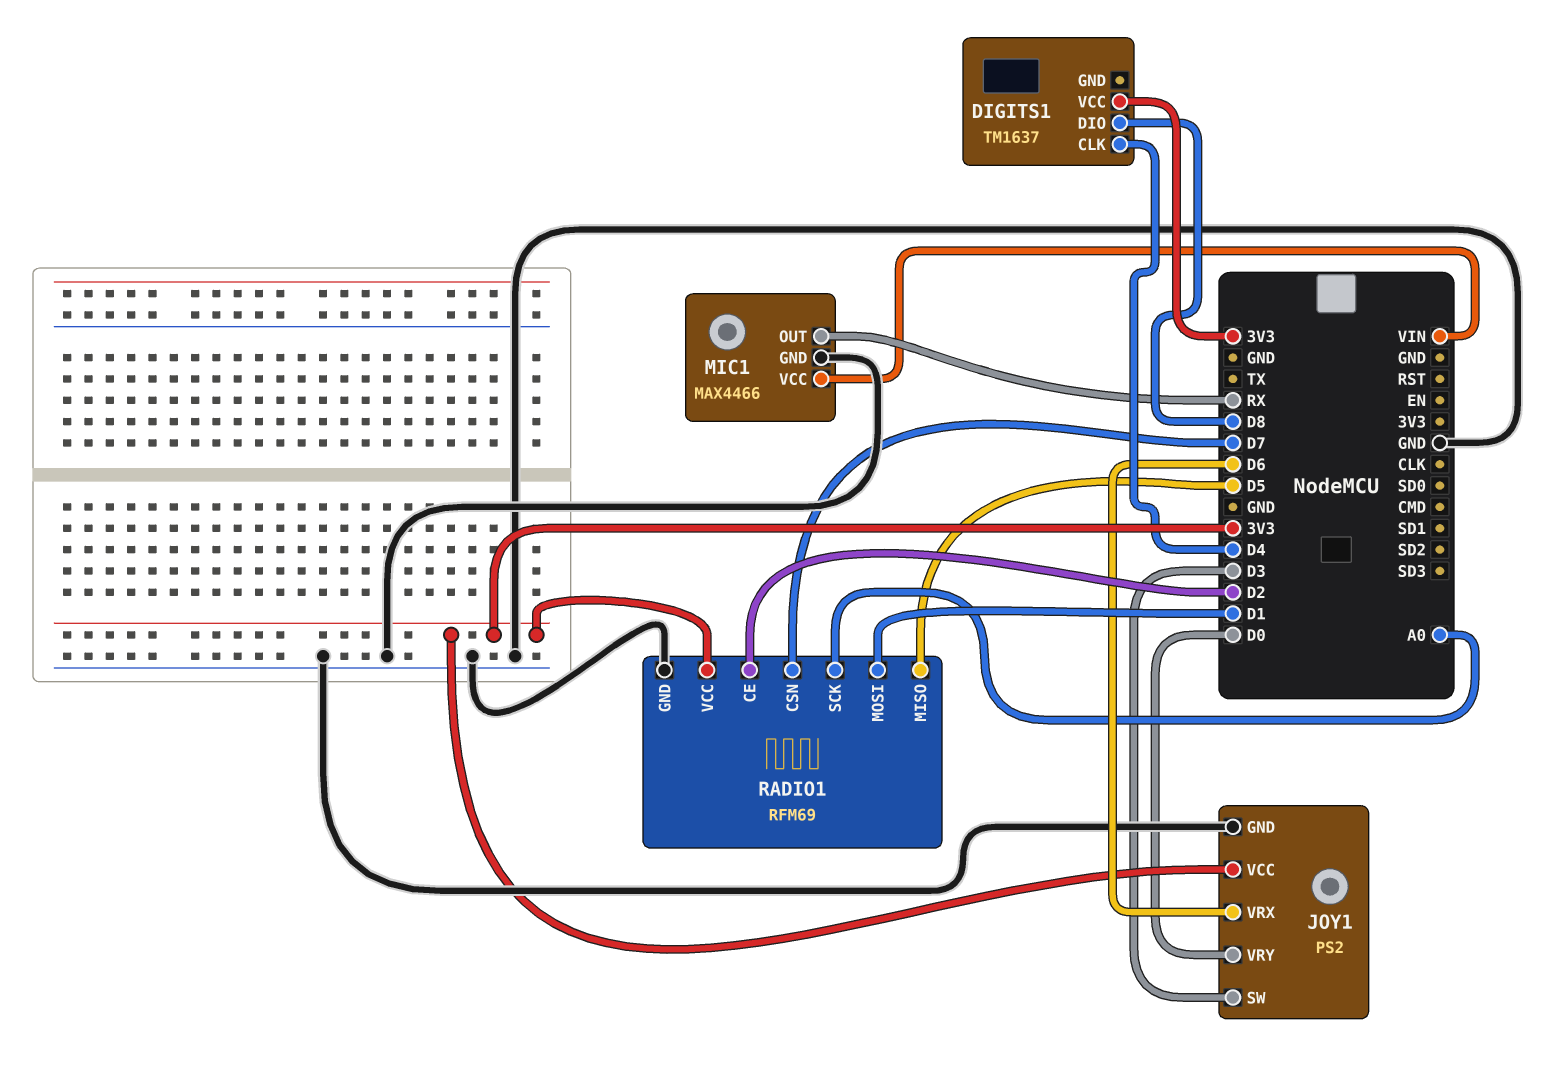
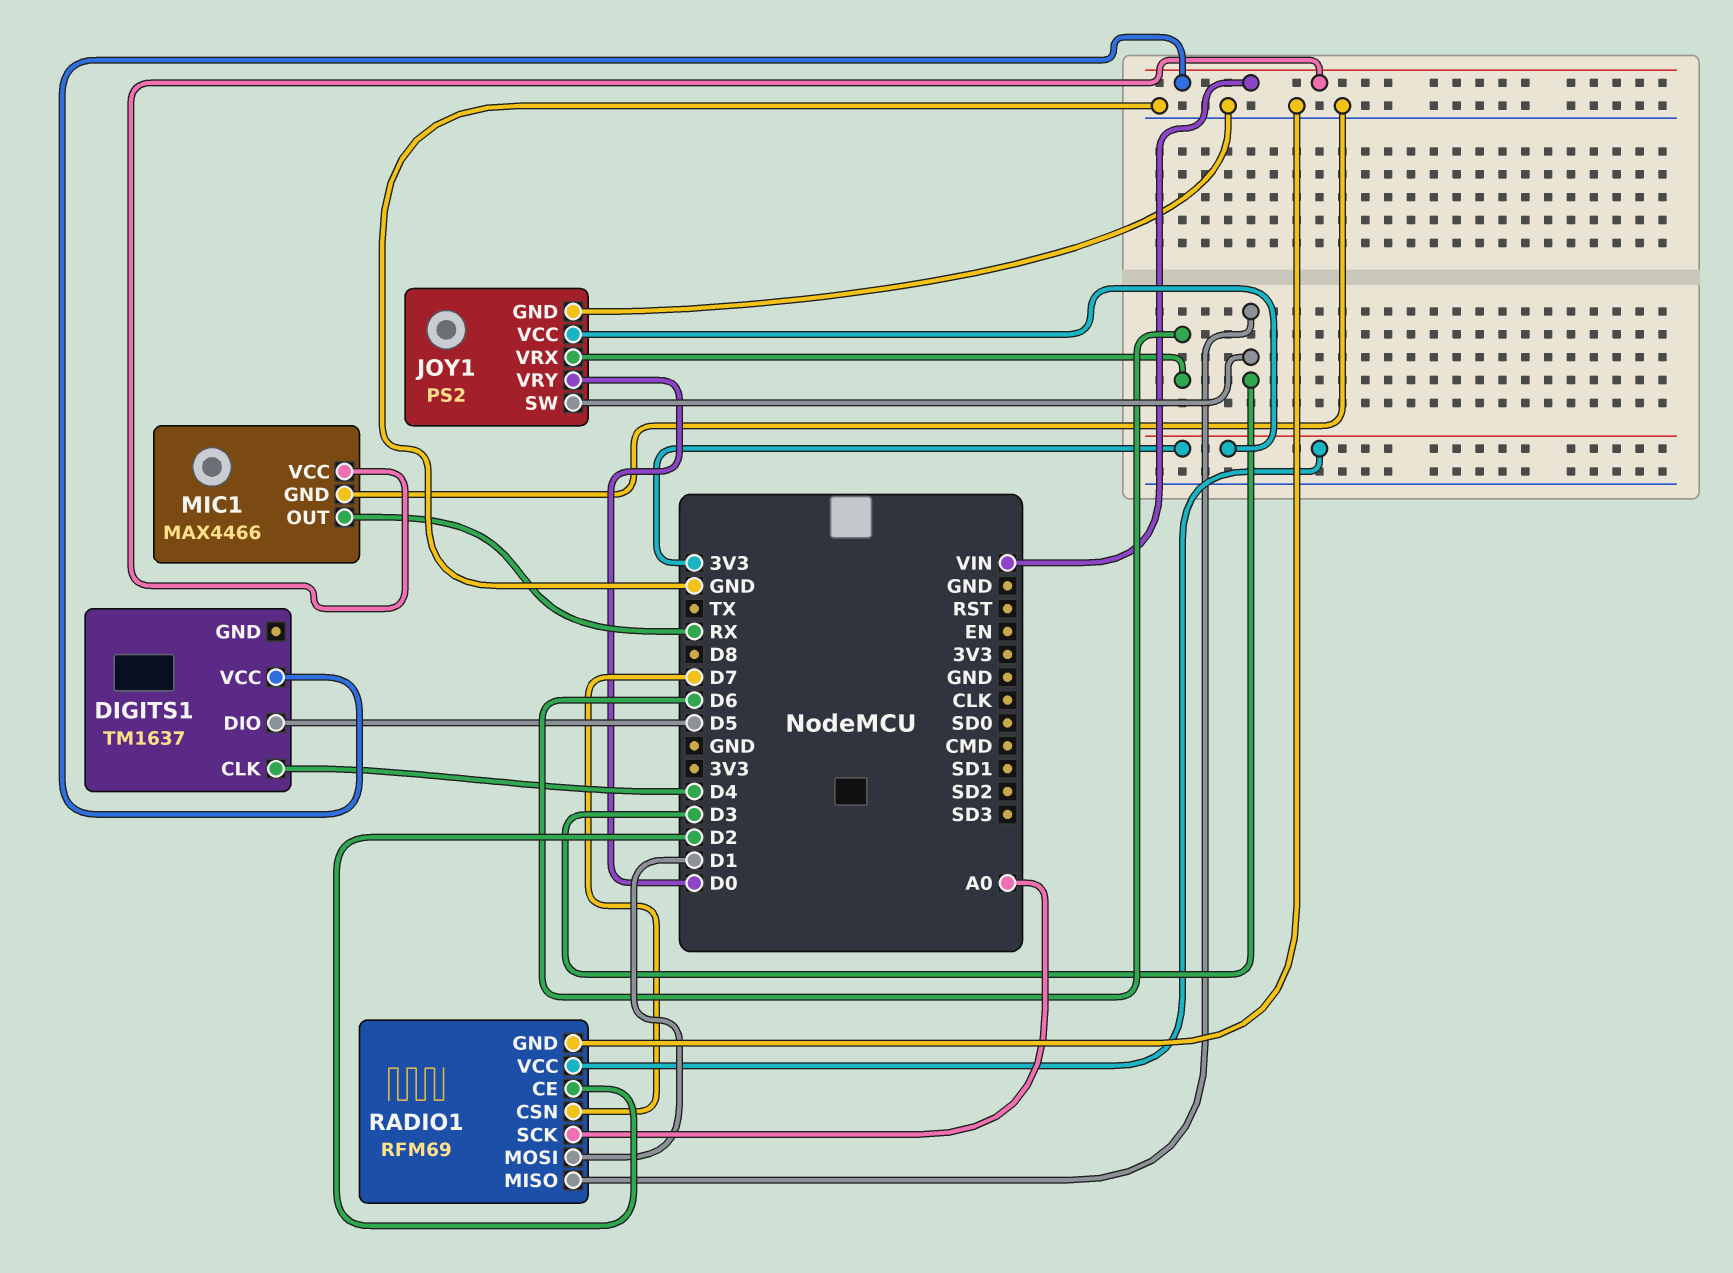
DIGITS1 pin DIO: D8 -> D5
DIGITS1 pin VCC: 3V3 -> VIN
RADIO1 pin MISO: D5 -> D3

